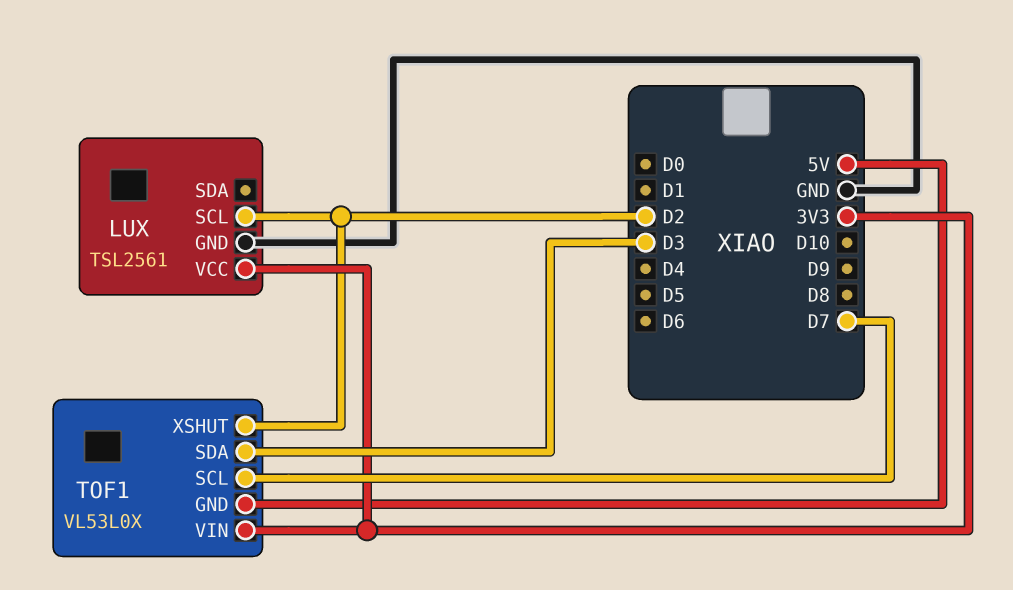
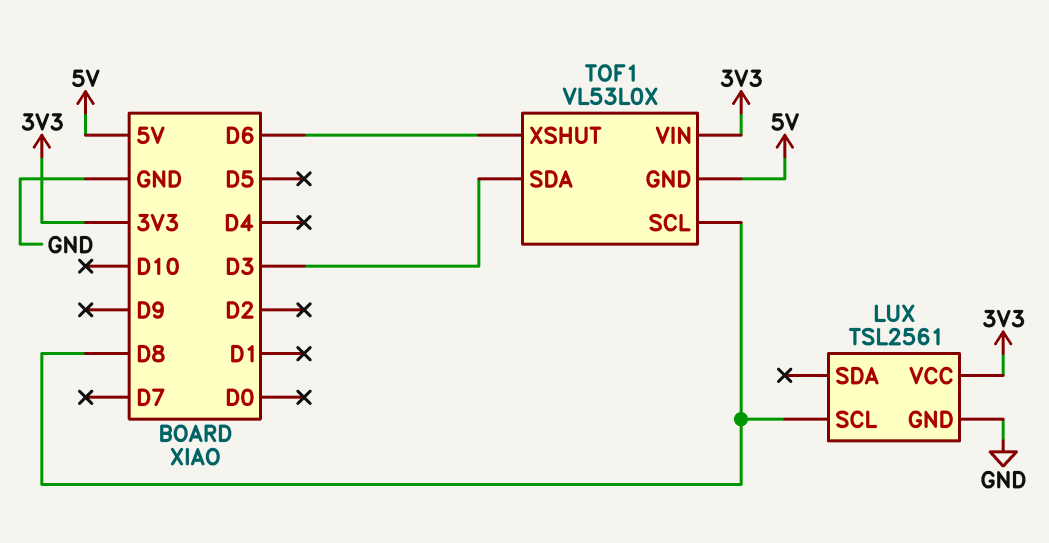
LUX pin SCL: D2 -> D8
TOF1 pin SCL: D7 -> D8
TOF1 pin XSHUT: D2 -> D6

